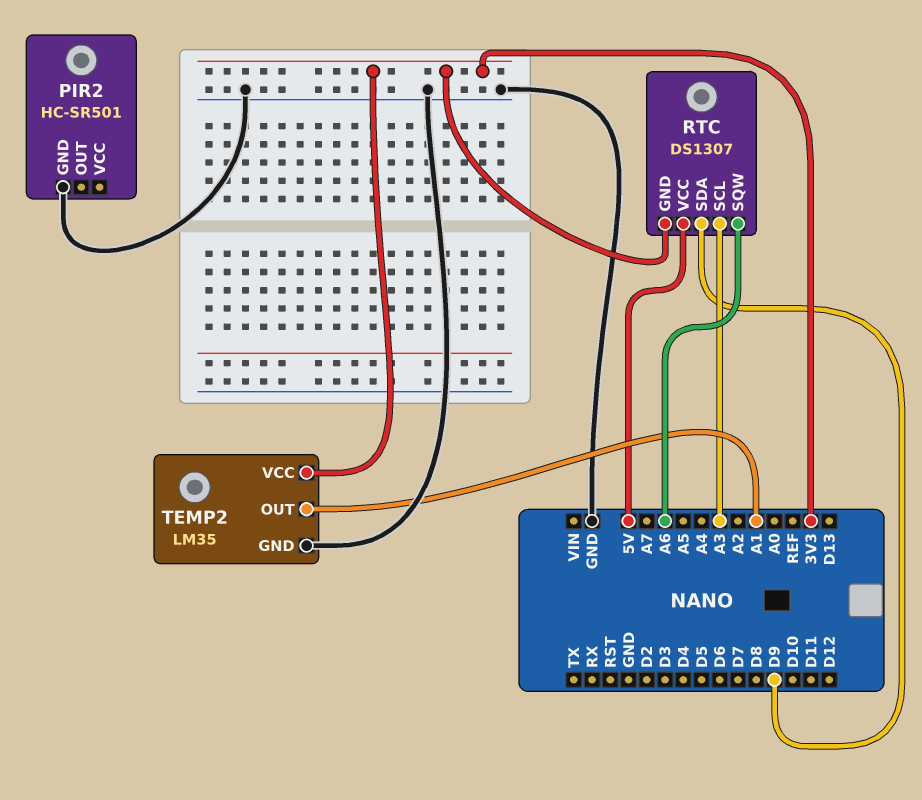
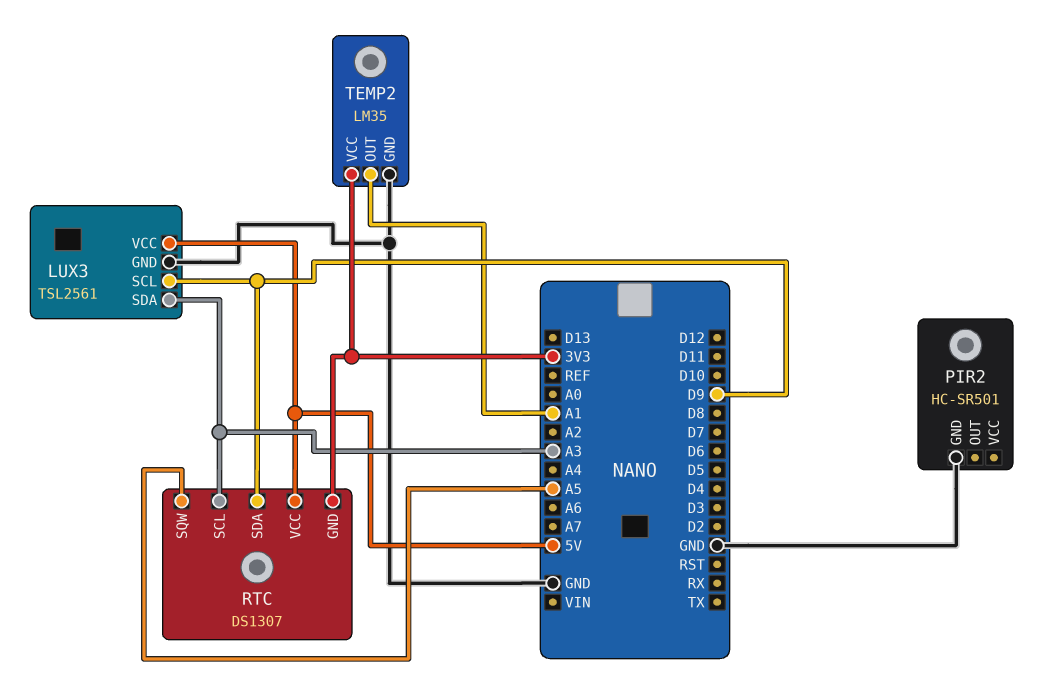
LUX3: none -> TSL2561
LUX3 pin GND: none -> GND
LUX3 pin SCL: none -> D9
LUX3 pin SDA: none -> A3
LUX3 pin VCC: none -> 5V
RTC pin SQW: A6 -> A5

